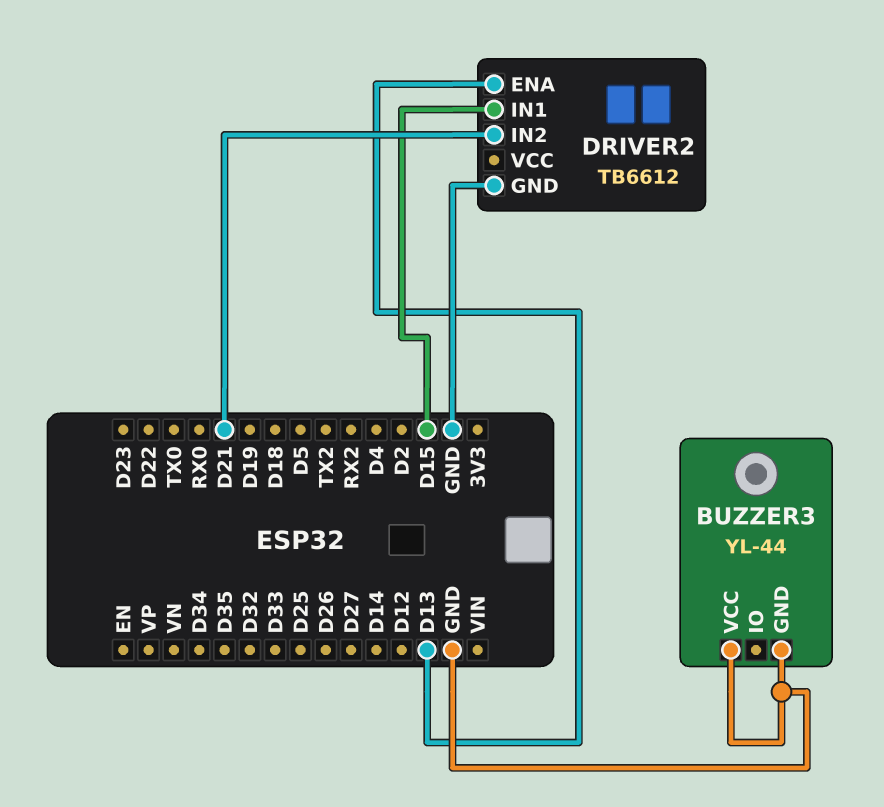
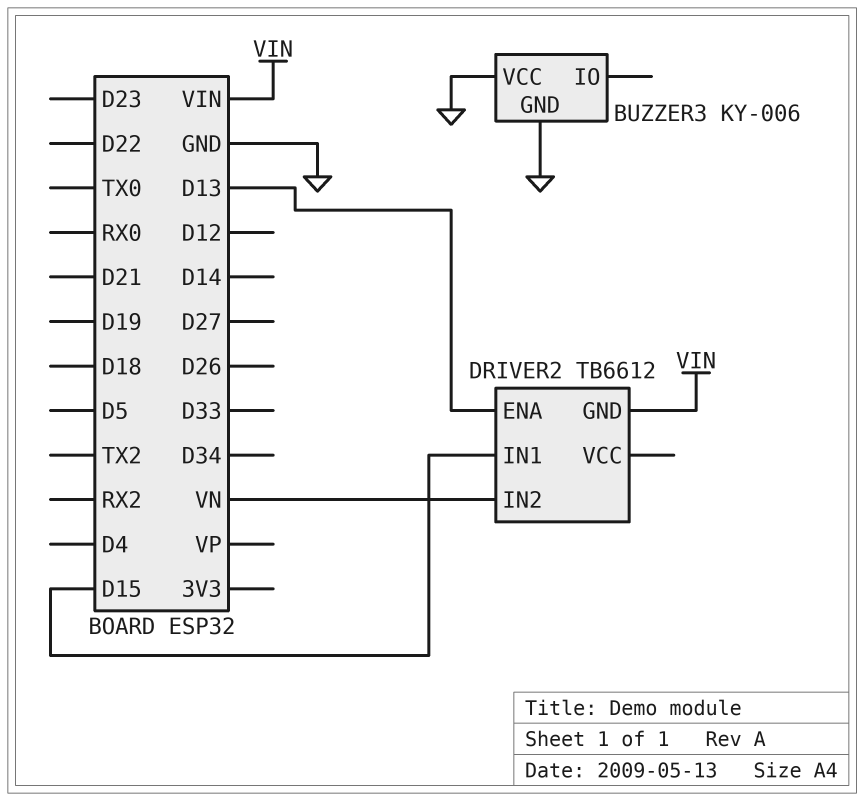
BUZZER3: YL-44 -> KY-006
DRIVER2 pin GND: GND -> VIN
DRIVER2 pin IN2: D21 -> VN

